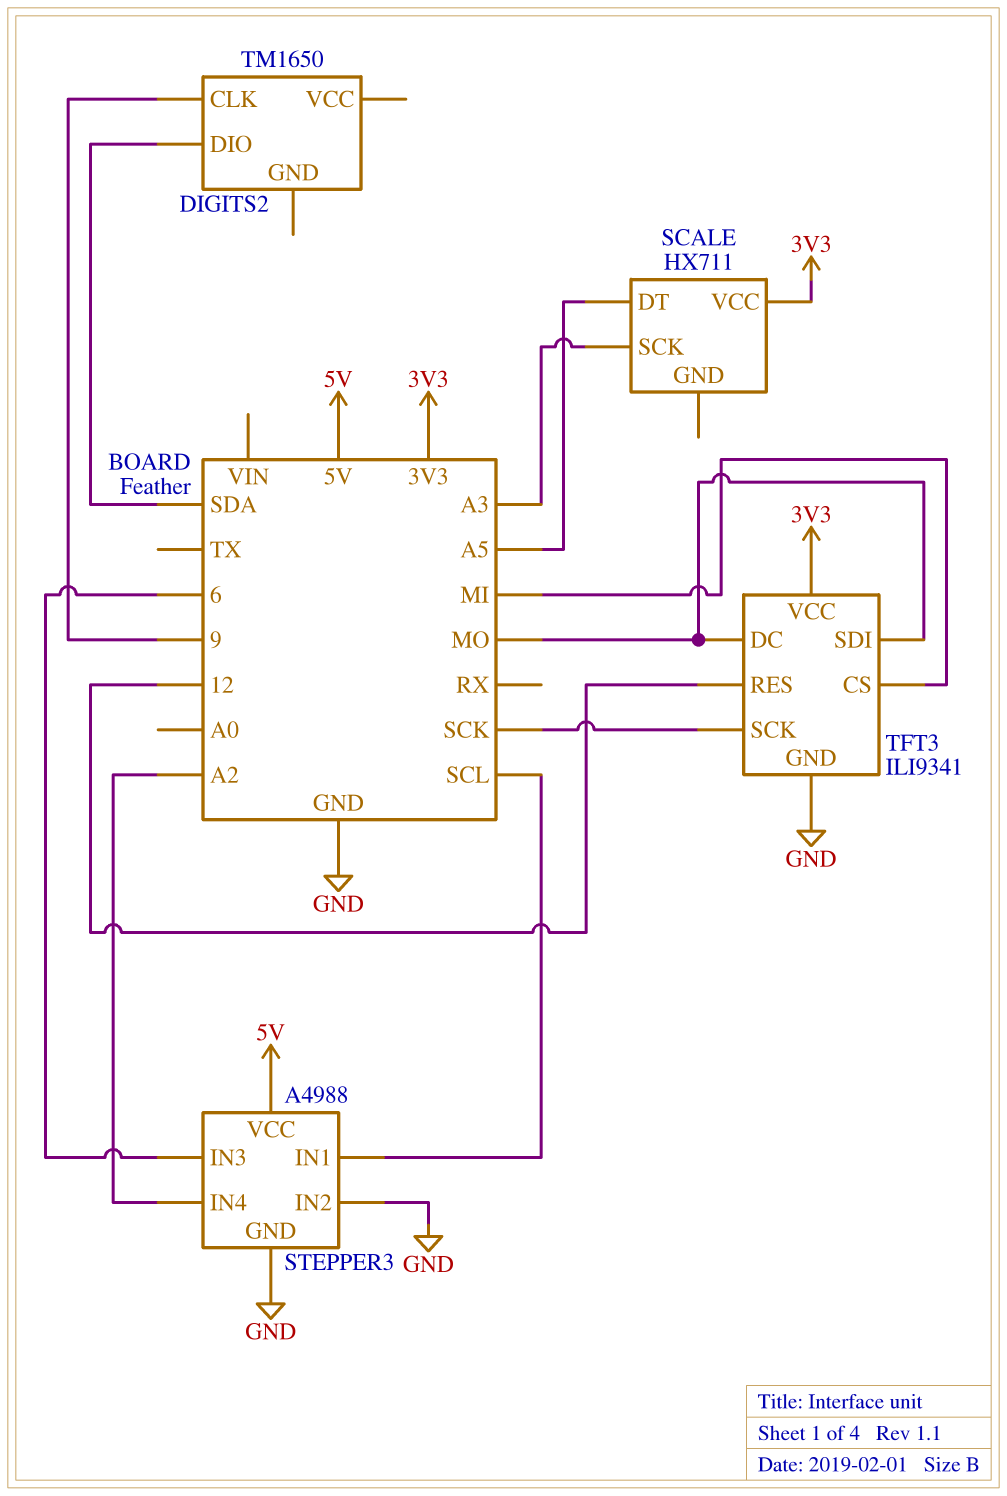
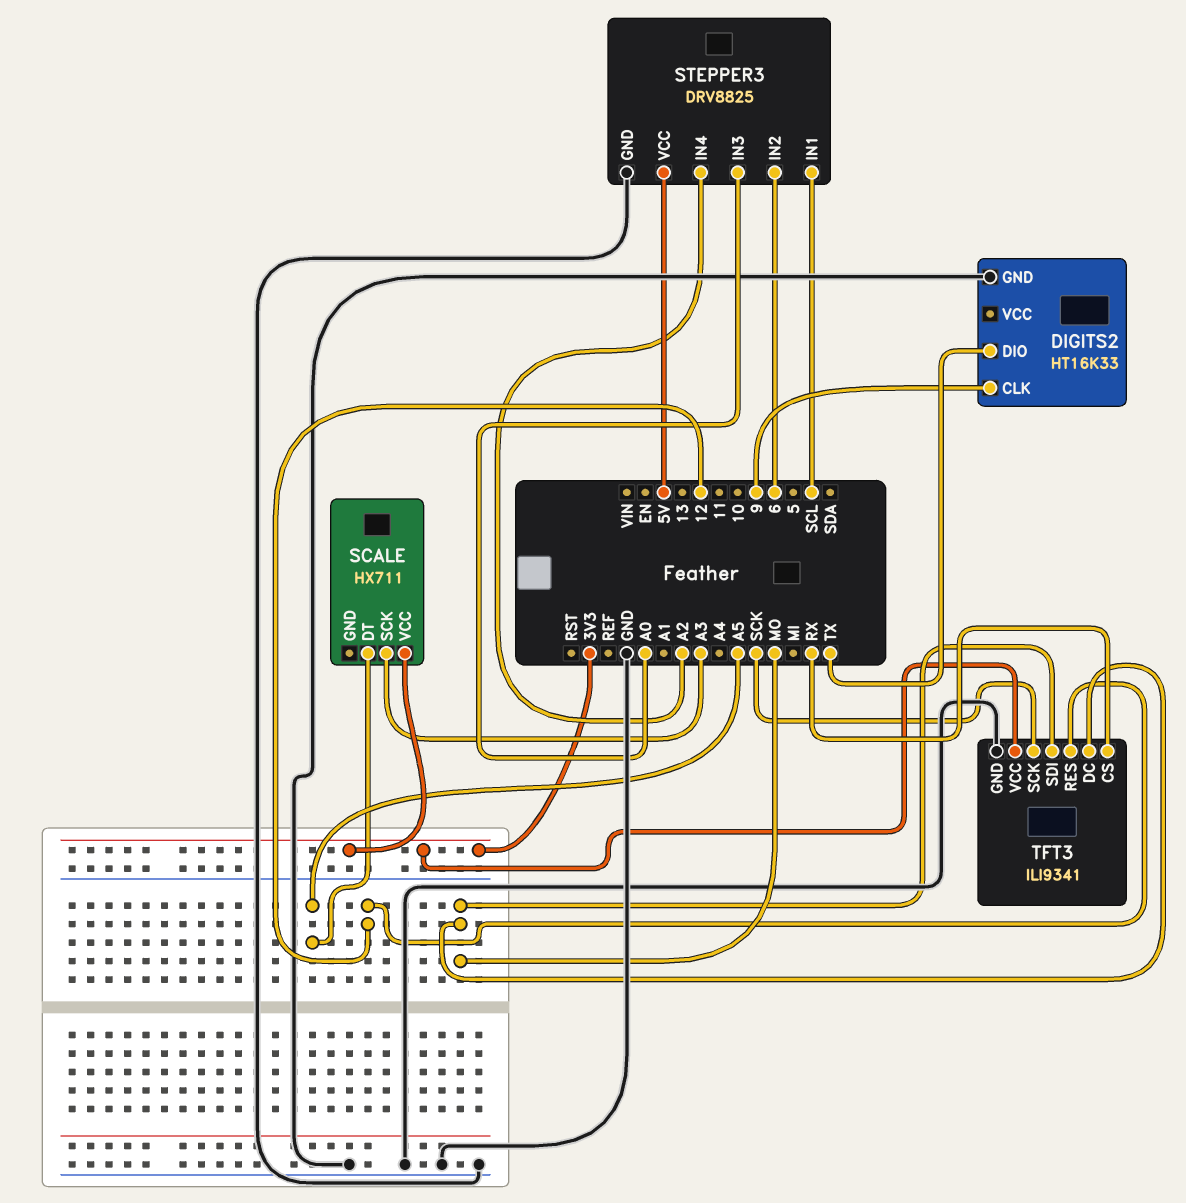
DIGITS2: TM1650 -> HT16K33
DIGITS2 pin DIO: SDA -> TX
DIGITS2 pin GND: none -> GND
STEPPER3: A4988 -> DRV8825
STEPPER3 pin IN2: GND -> 6
STEPPER3 pin IN3: 6 -> A0
TFT3 pin CS: MI -> RX

